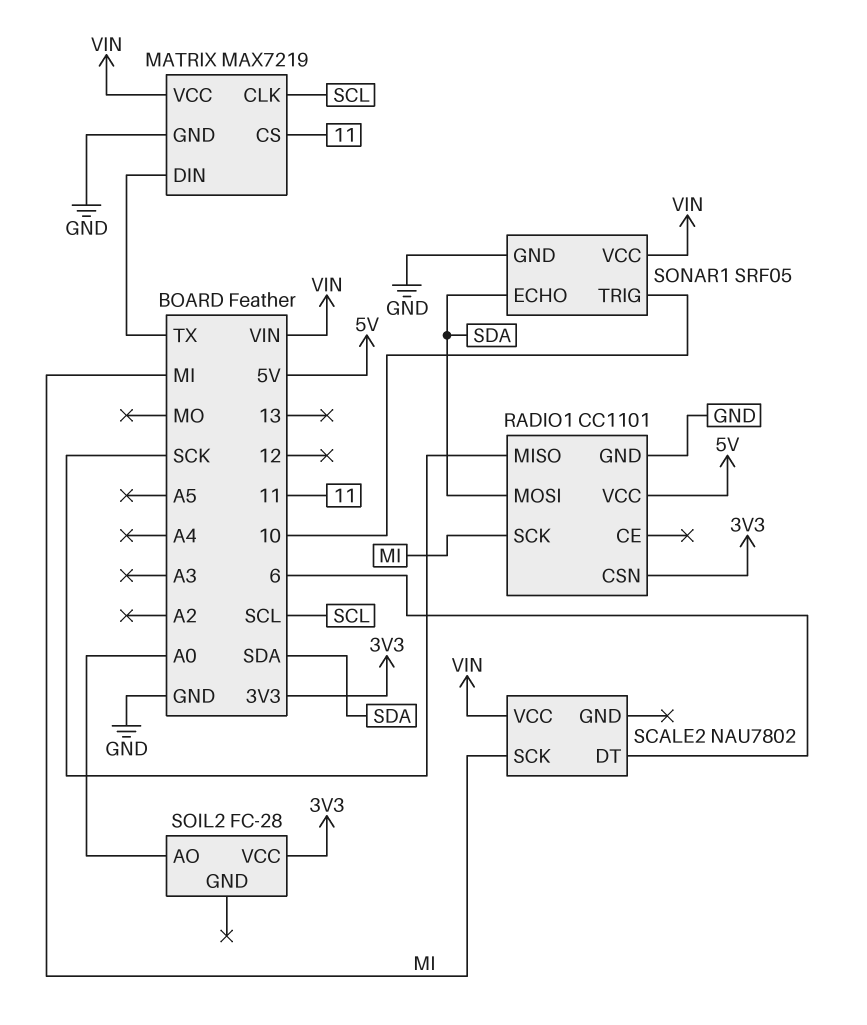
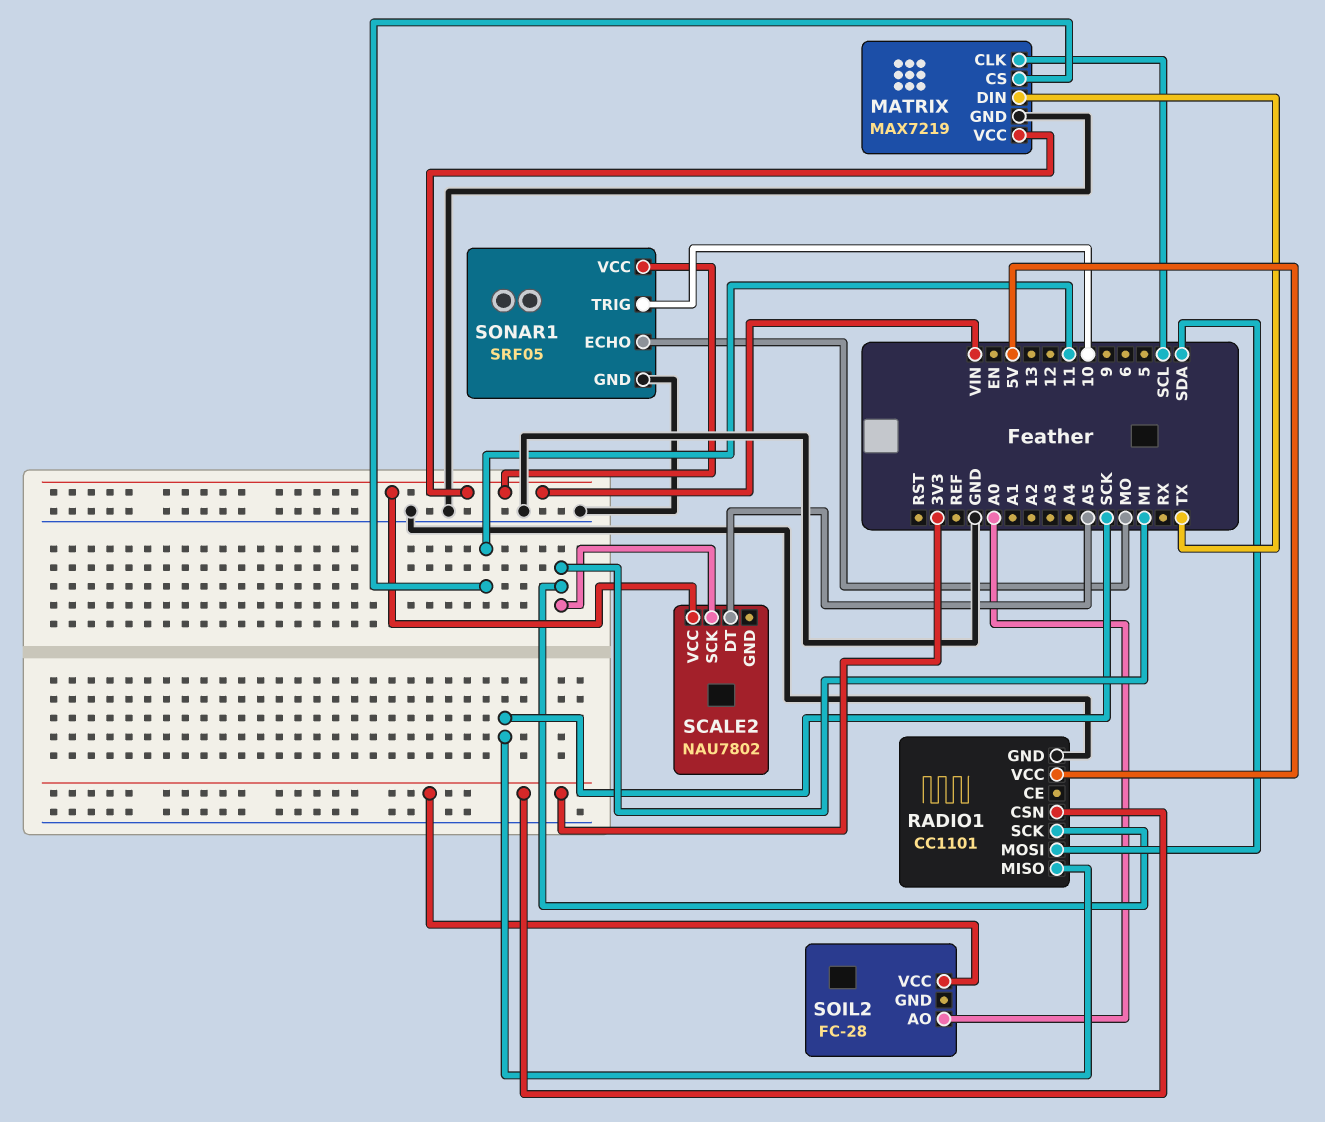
SCALE2 pin DT: 6 -> A5
SONAR1 pin ECHO: SDA -> MO

